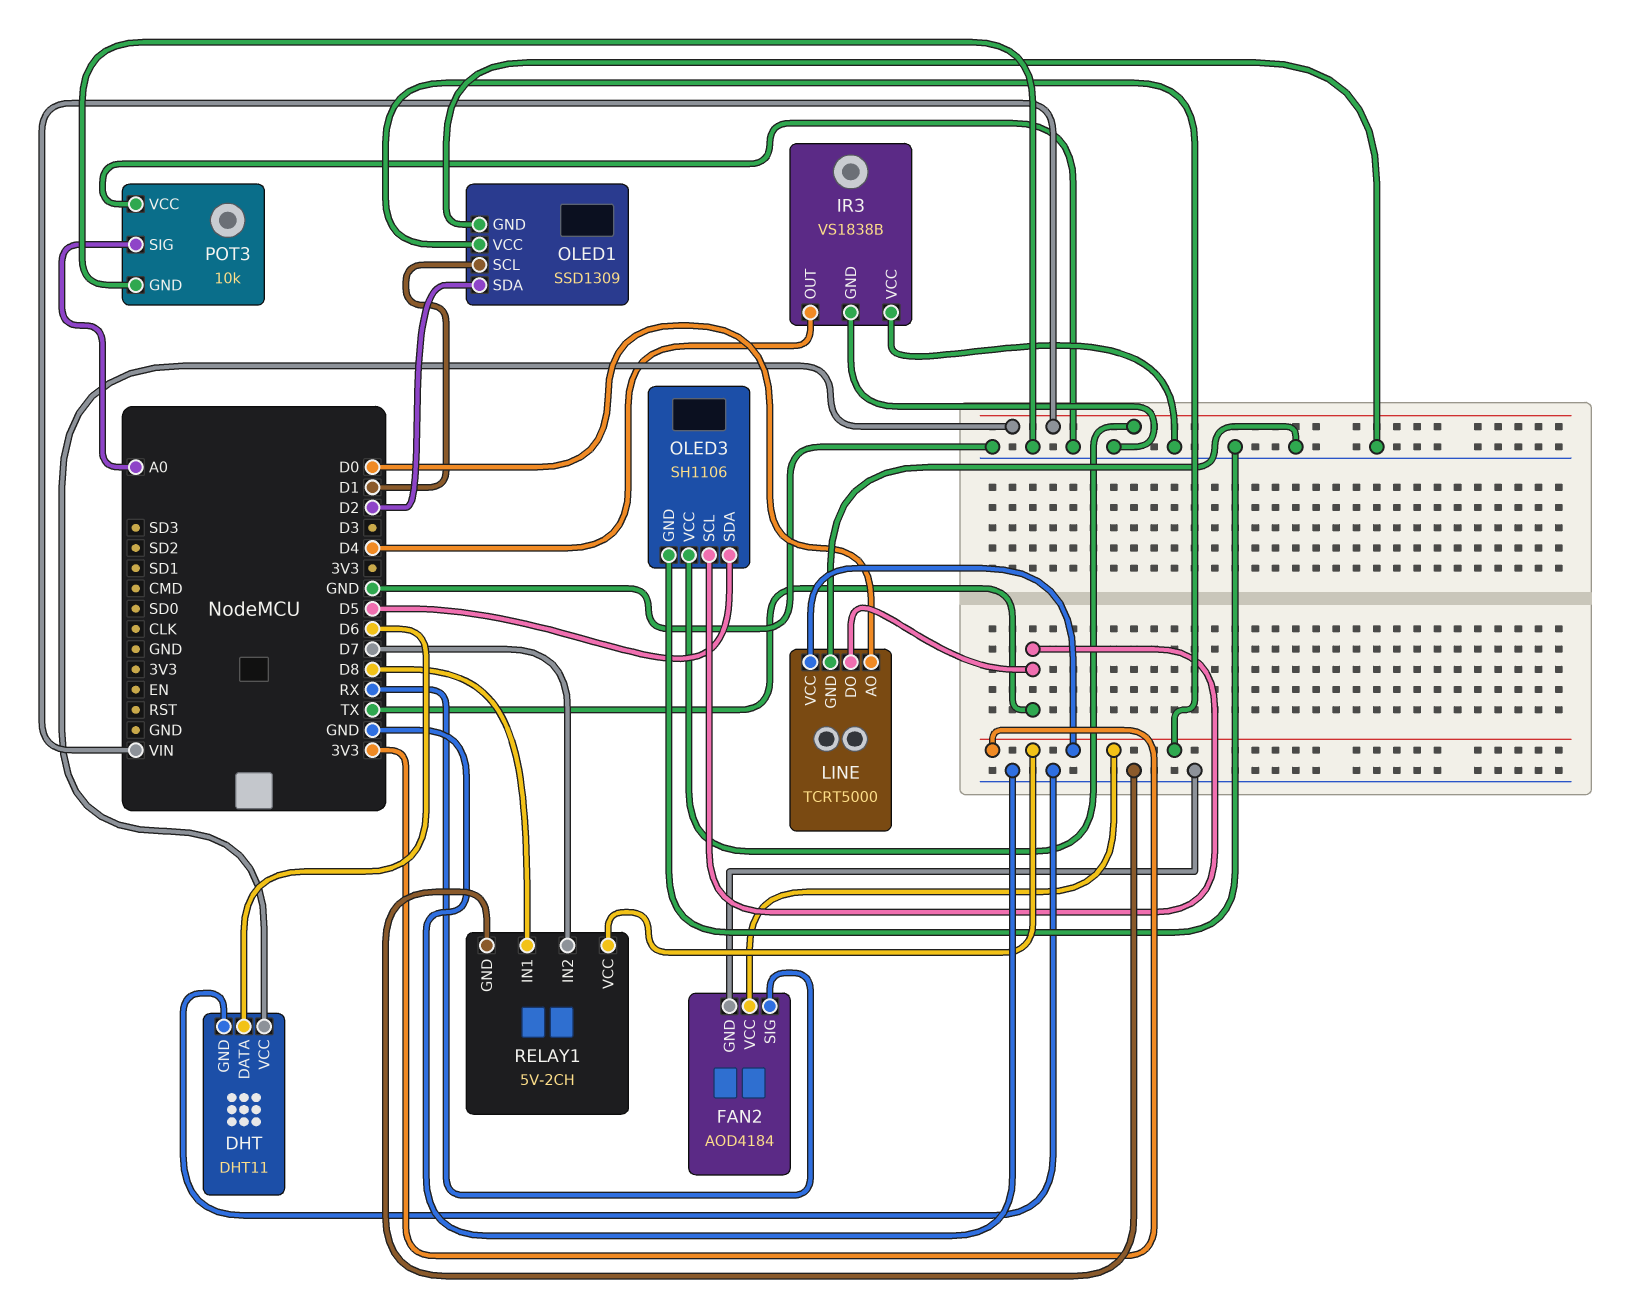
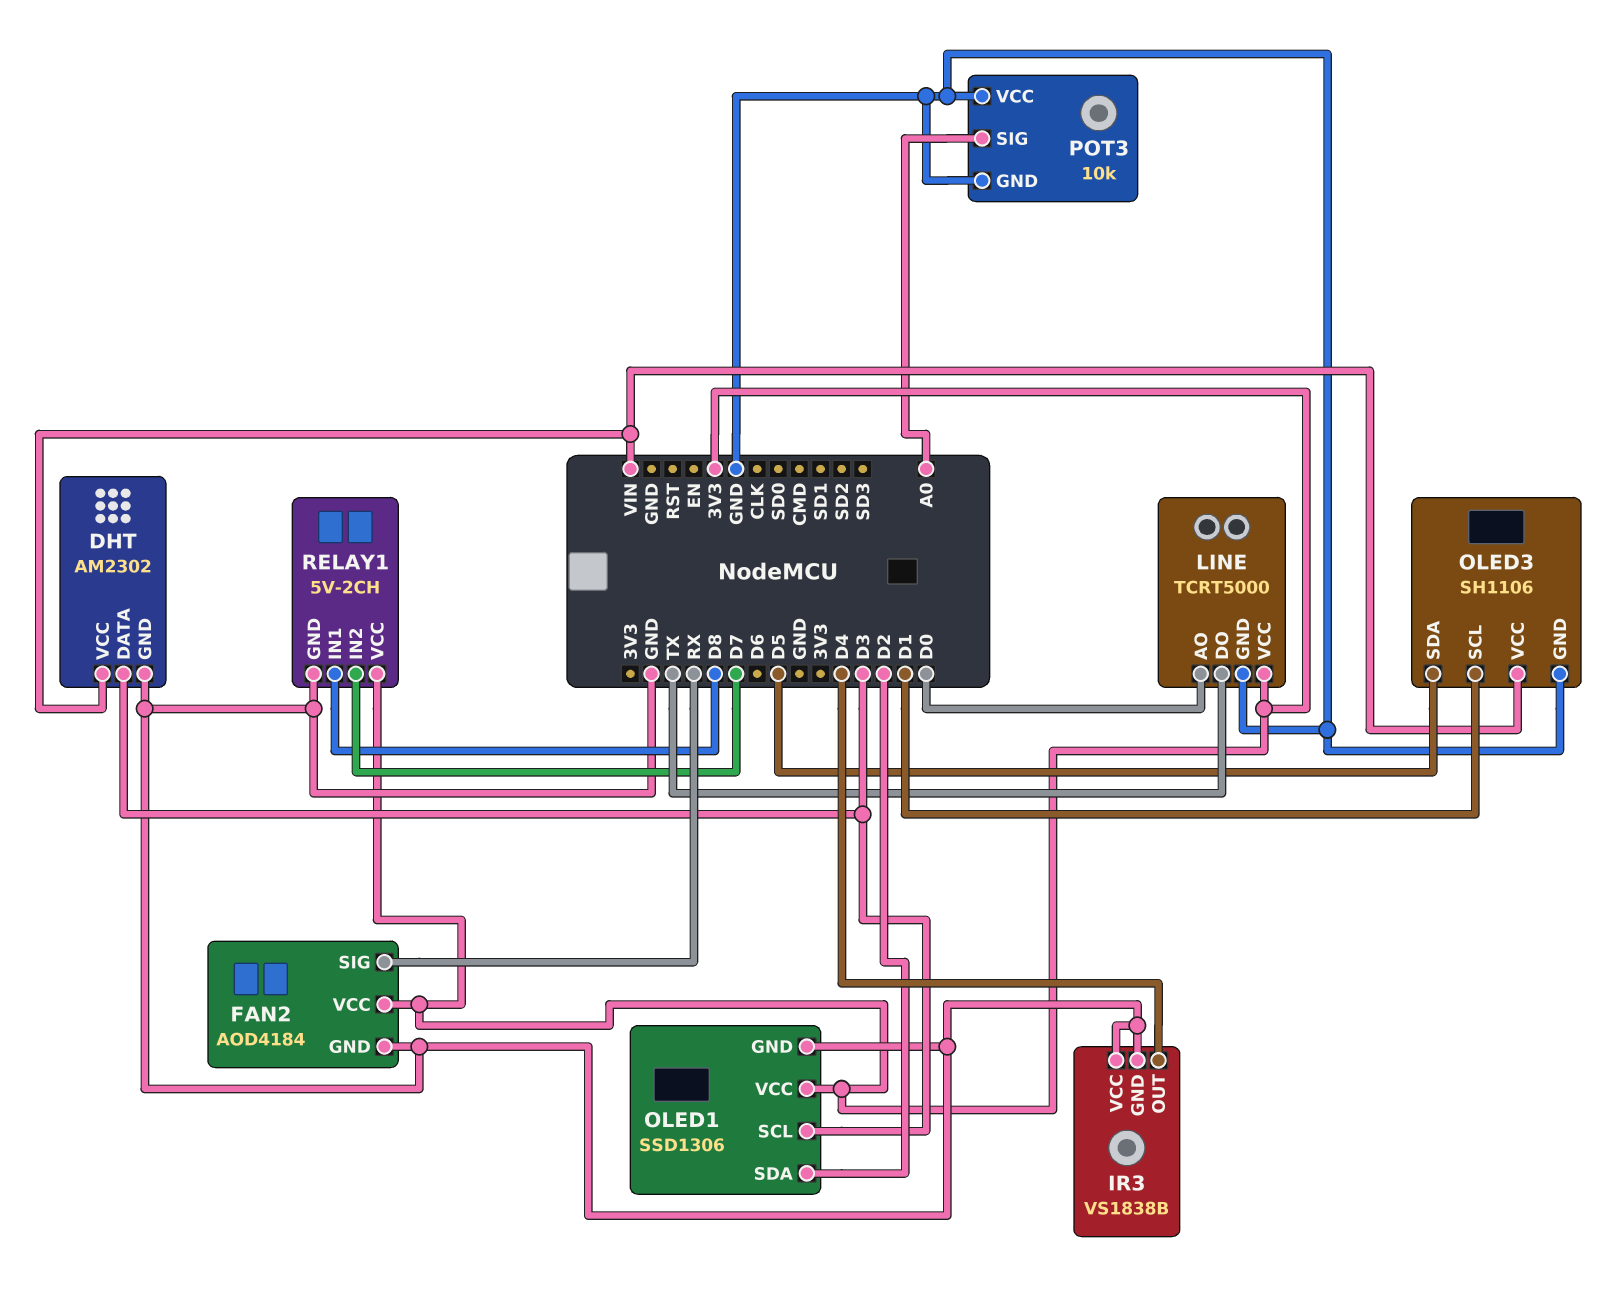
DHT: DHT11 -> AM2302
DHT pin DATA: D6 -> D3
OLED1: SSD1309 -> SSD1306
OLED1 pin SCL: D1 -> D3
OLED3 pin SCL: TX -> D1

